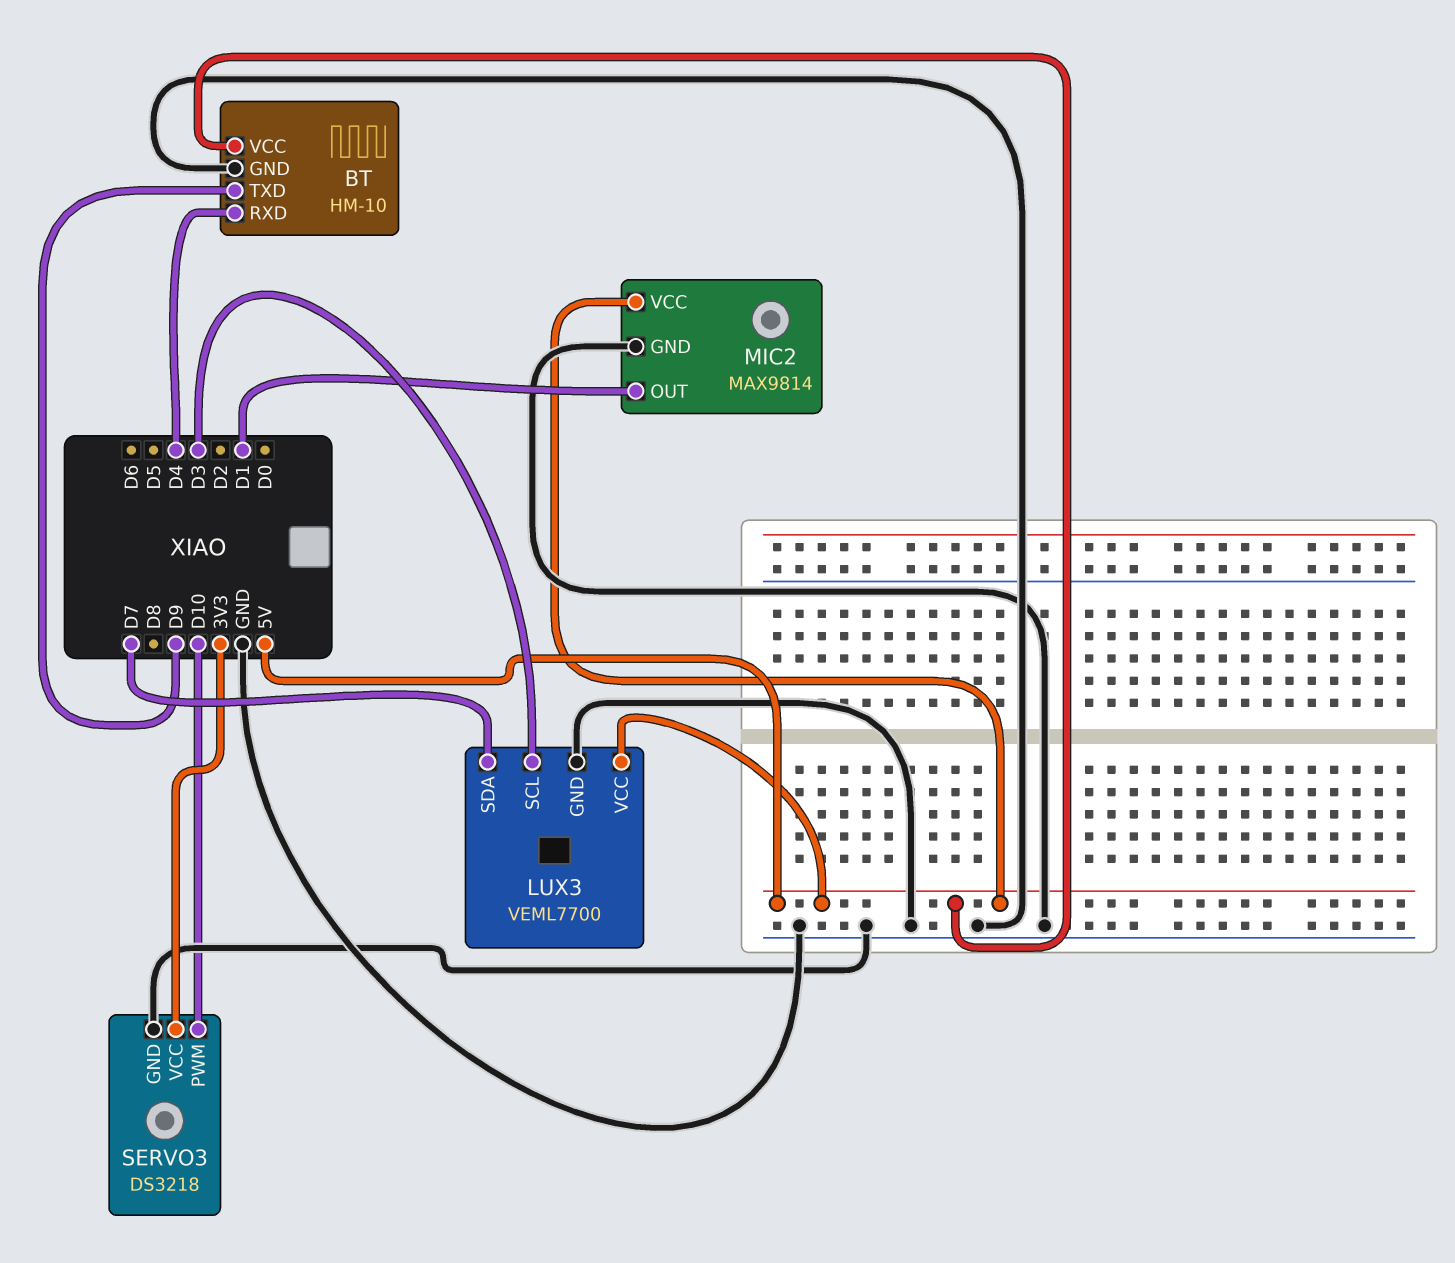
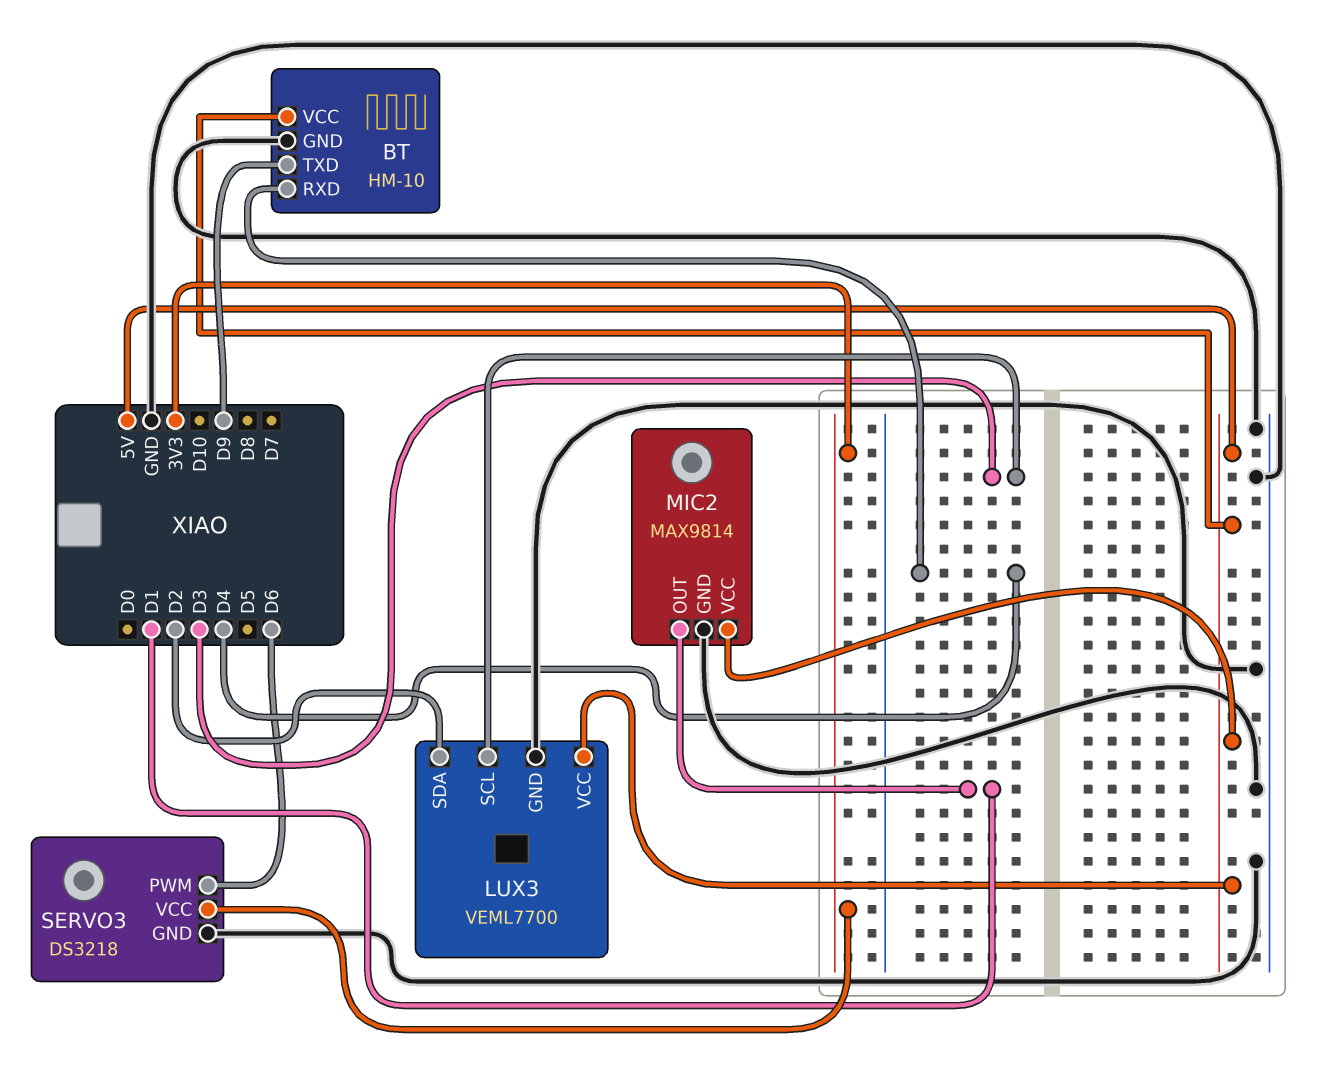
LUX3 pin SDA: D7 -> D2
SERVO3 pin PWM: D10 -> D6

